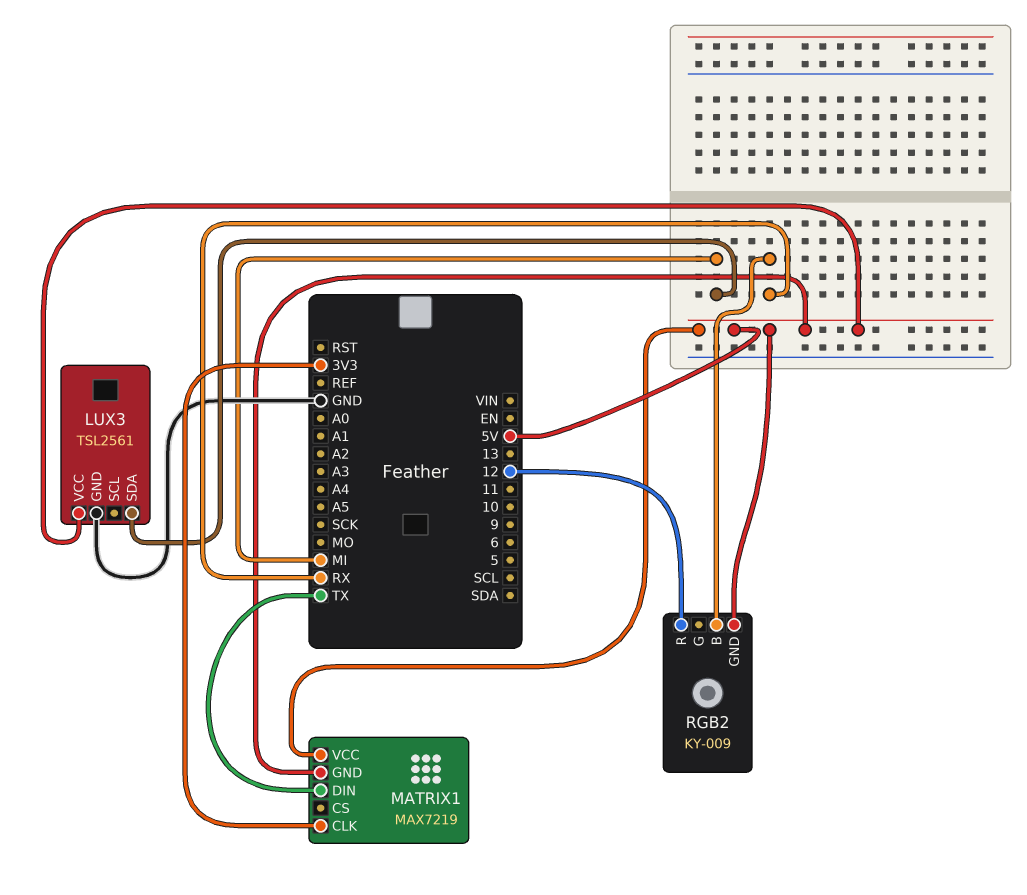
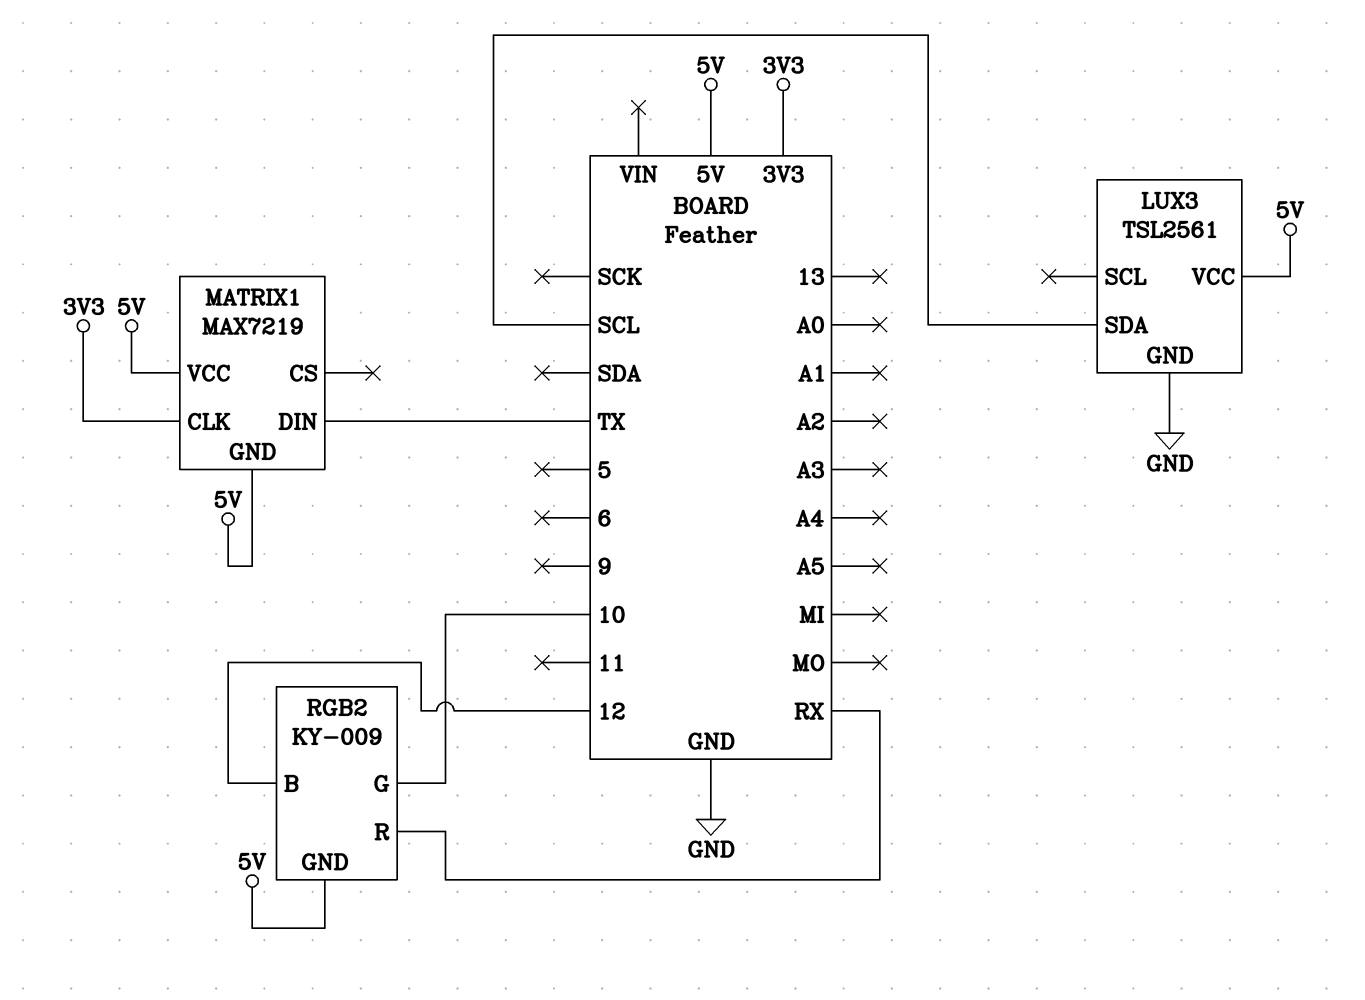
LUX3 pin SDA: MI -> SCL
RGB2 pin B: RX -> 12
RGB2 pin G: none -> 10
RGB2 pin R: 12 -> RX

